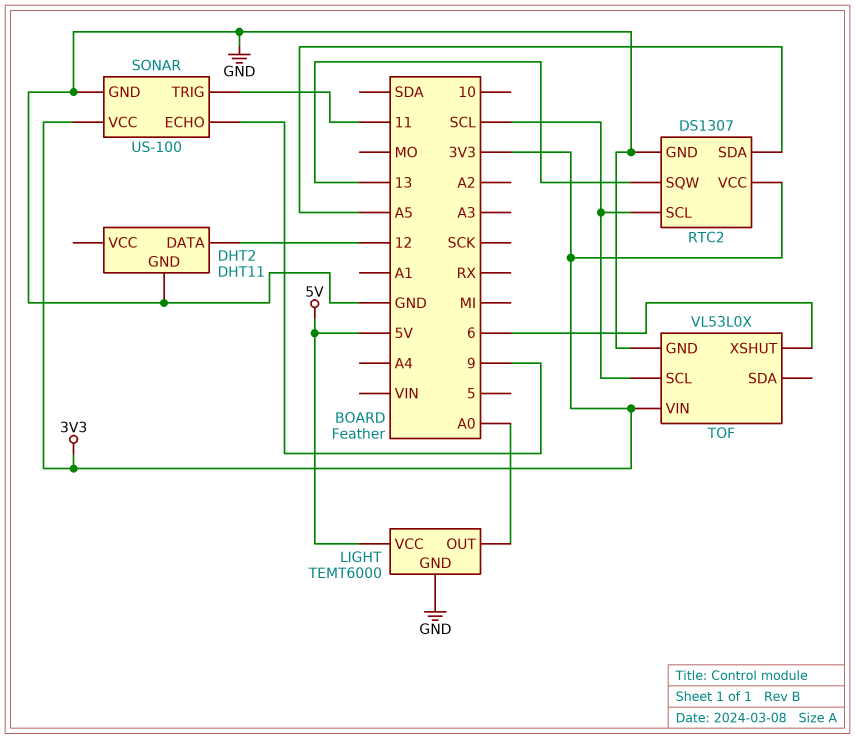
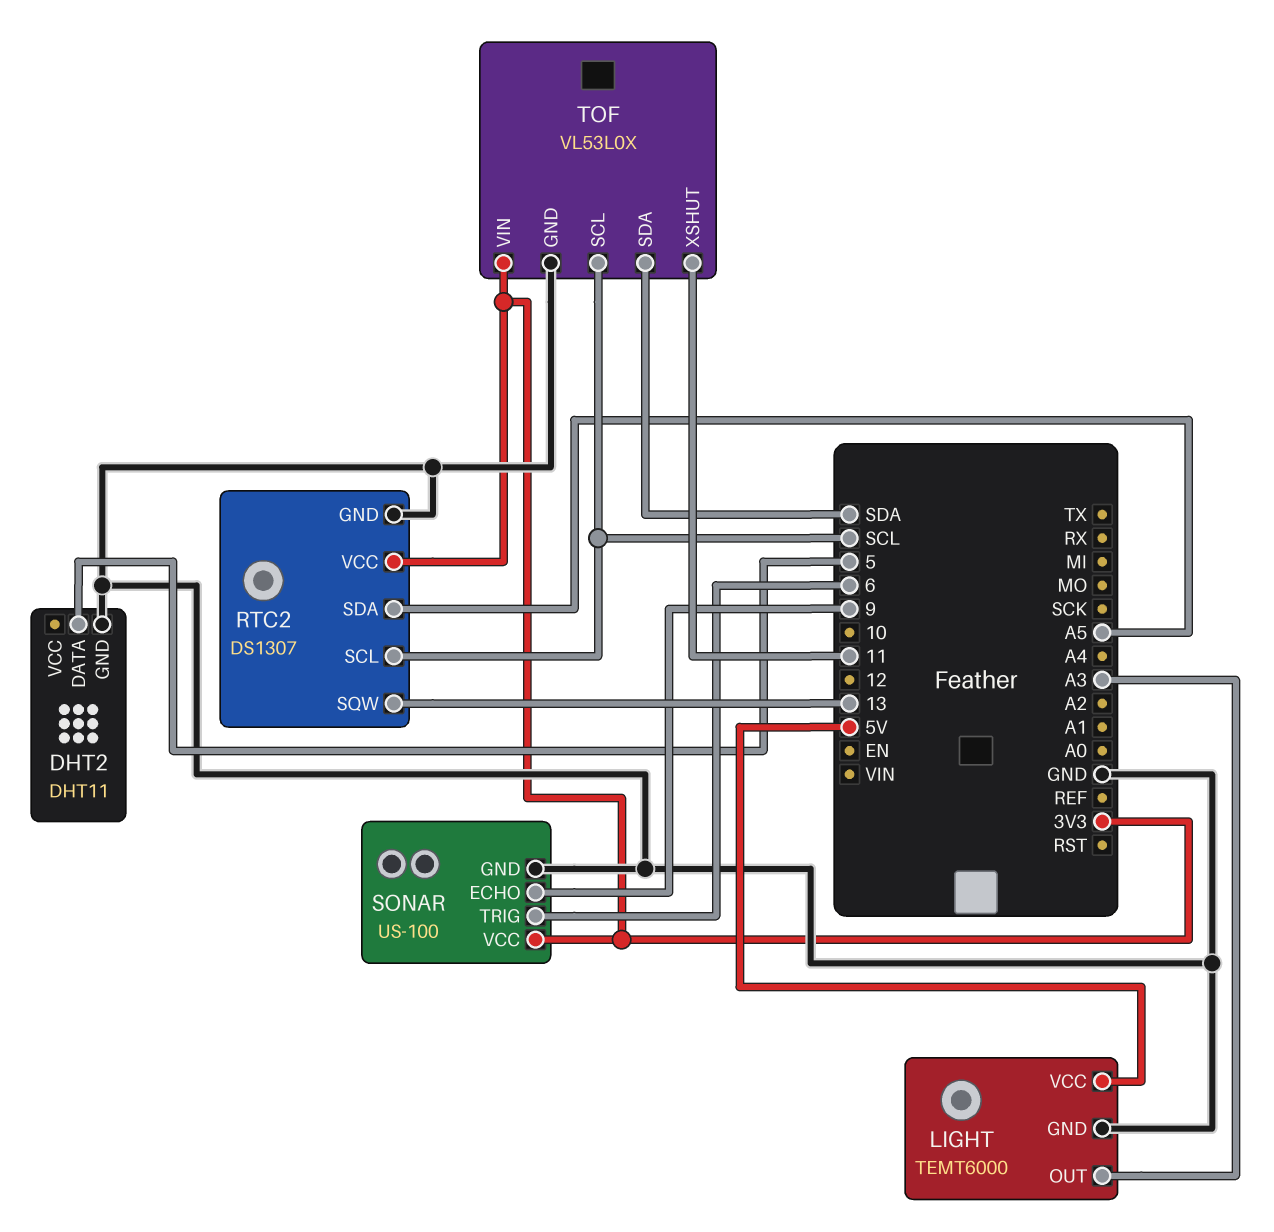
DHT2 pin DATA: 12 -> 5
LIGHT pin OUT: A0 -> A3
SONAR pin TRIG: 11 -> 6
TOF pin SDA: none -> SDA
TOF pin XSHUT: 6 -> 11

